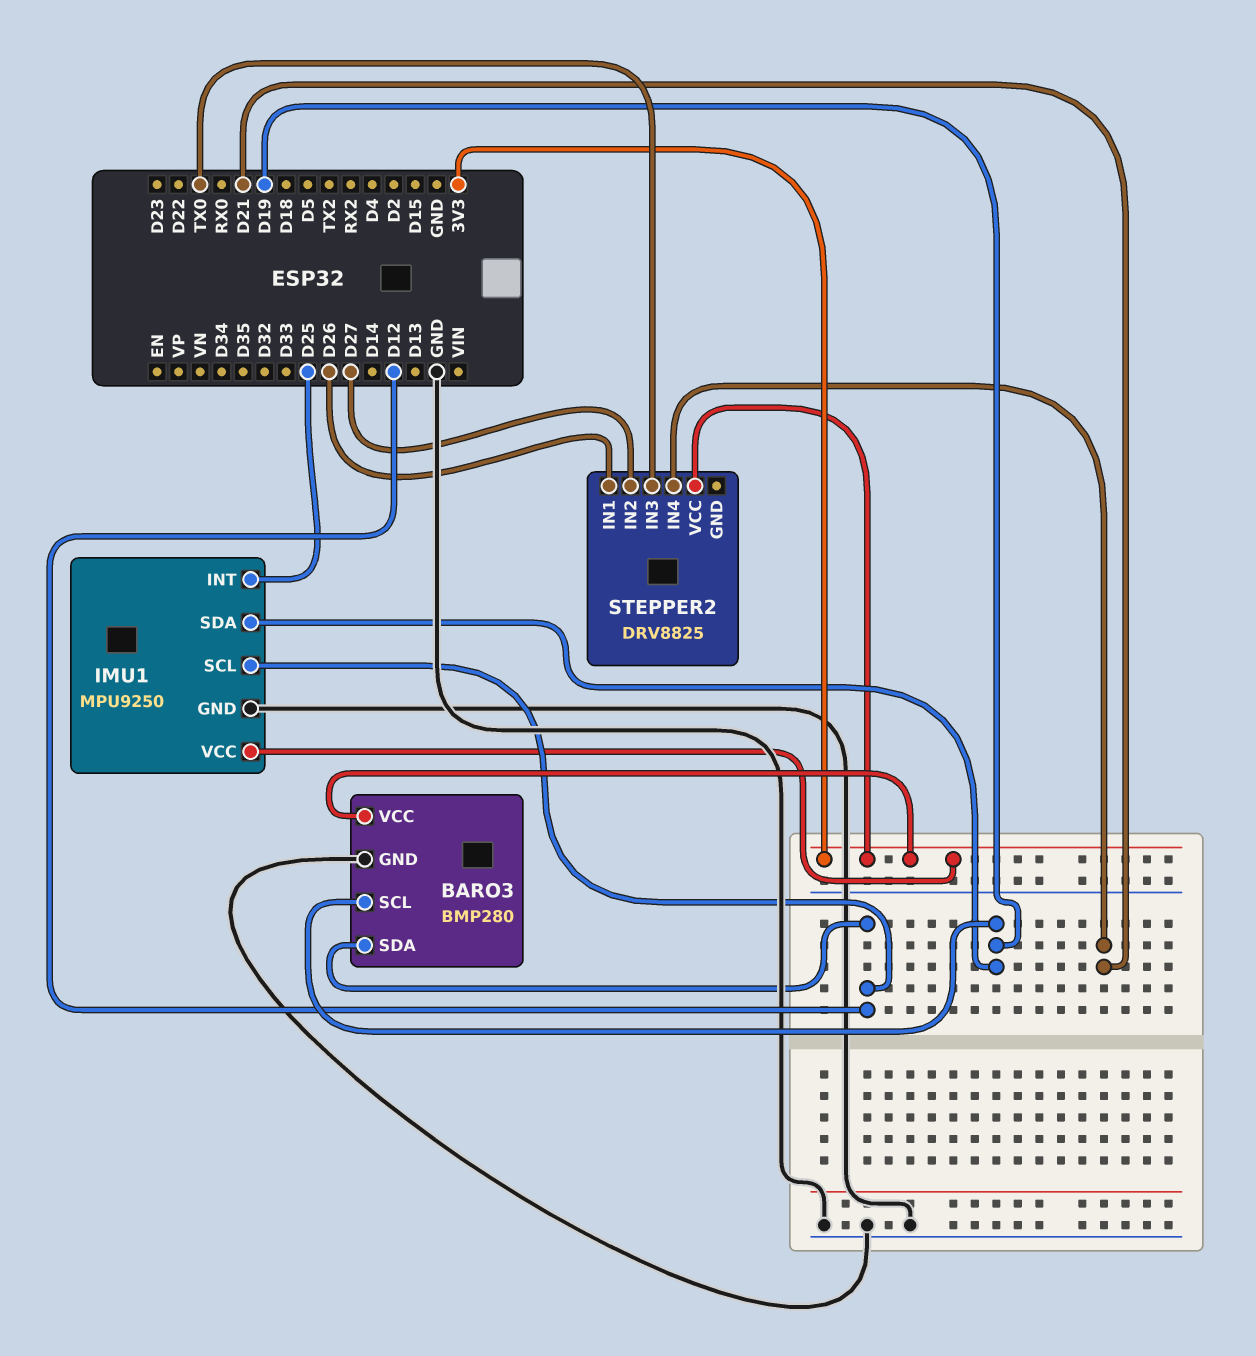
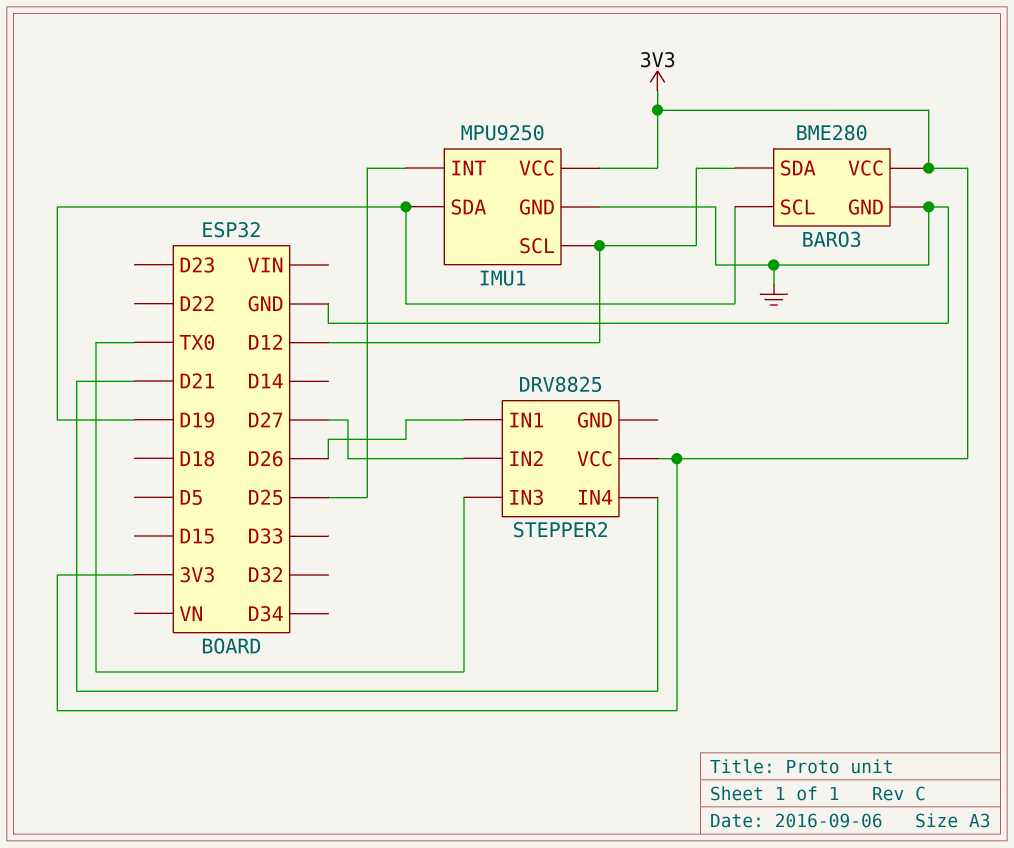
BARO3: BMP280 -> BME280

